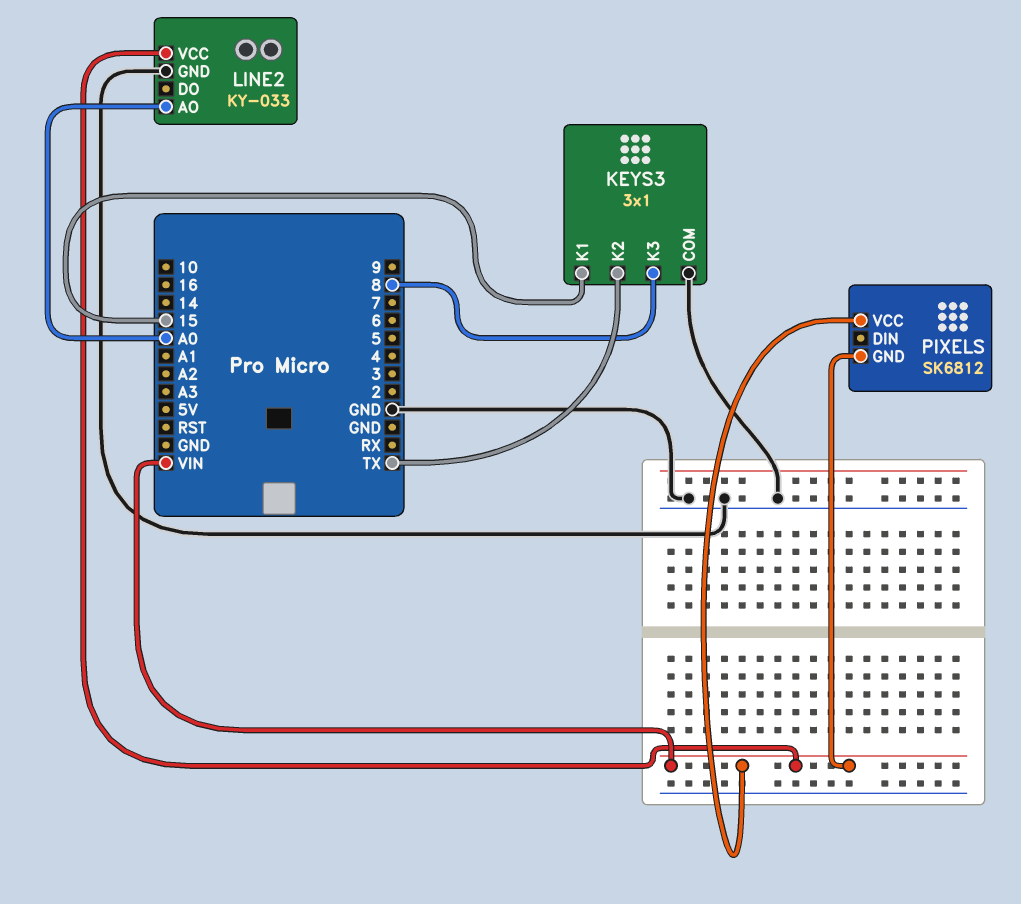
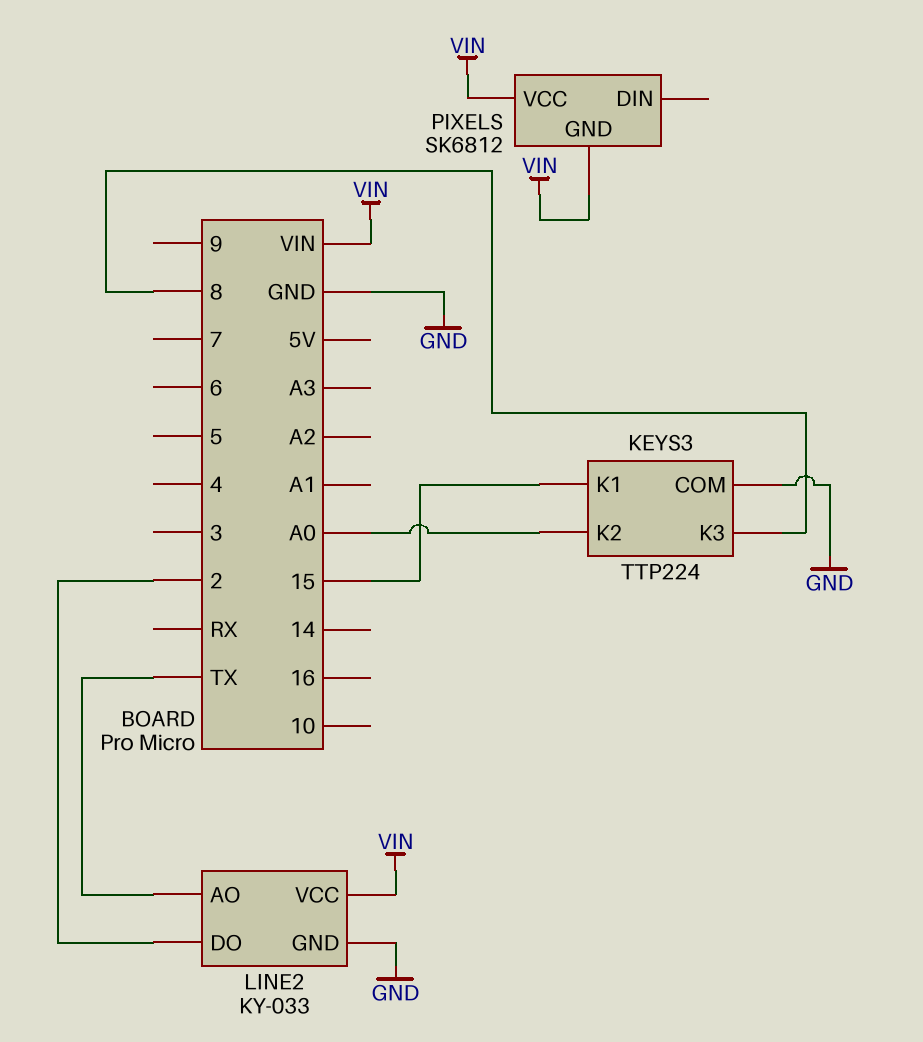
KEYS3: 3x1 -> TTP224
KEYS3 pin K2: TX -> A0
LINE2 pin AO: A0 -> TX
LINE2 pin DO: none -> 2

